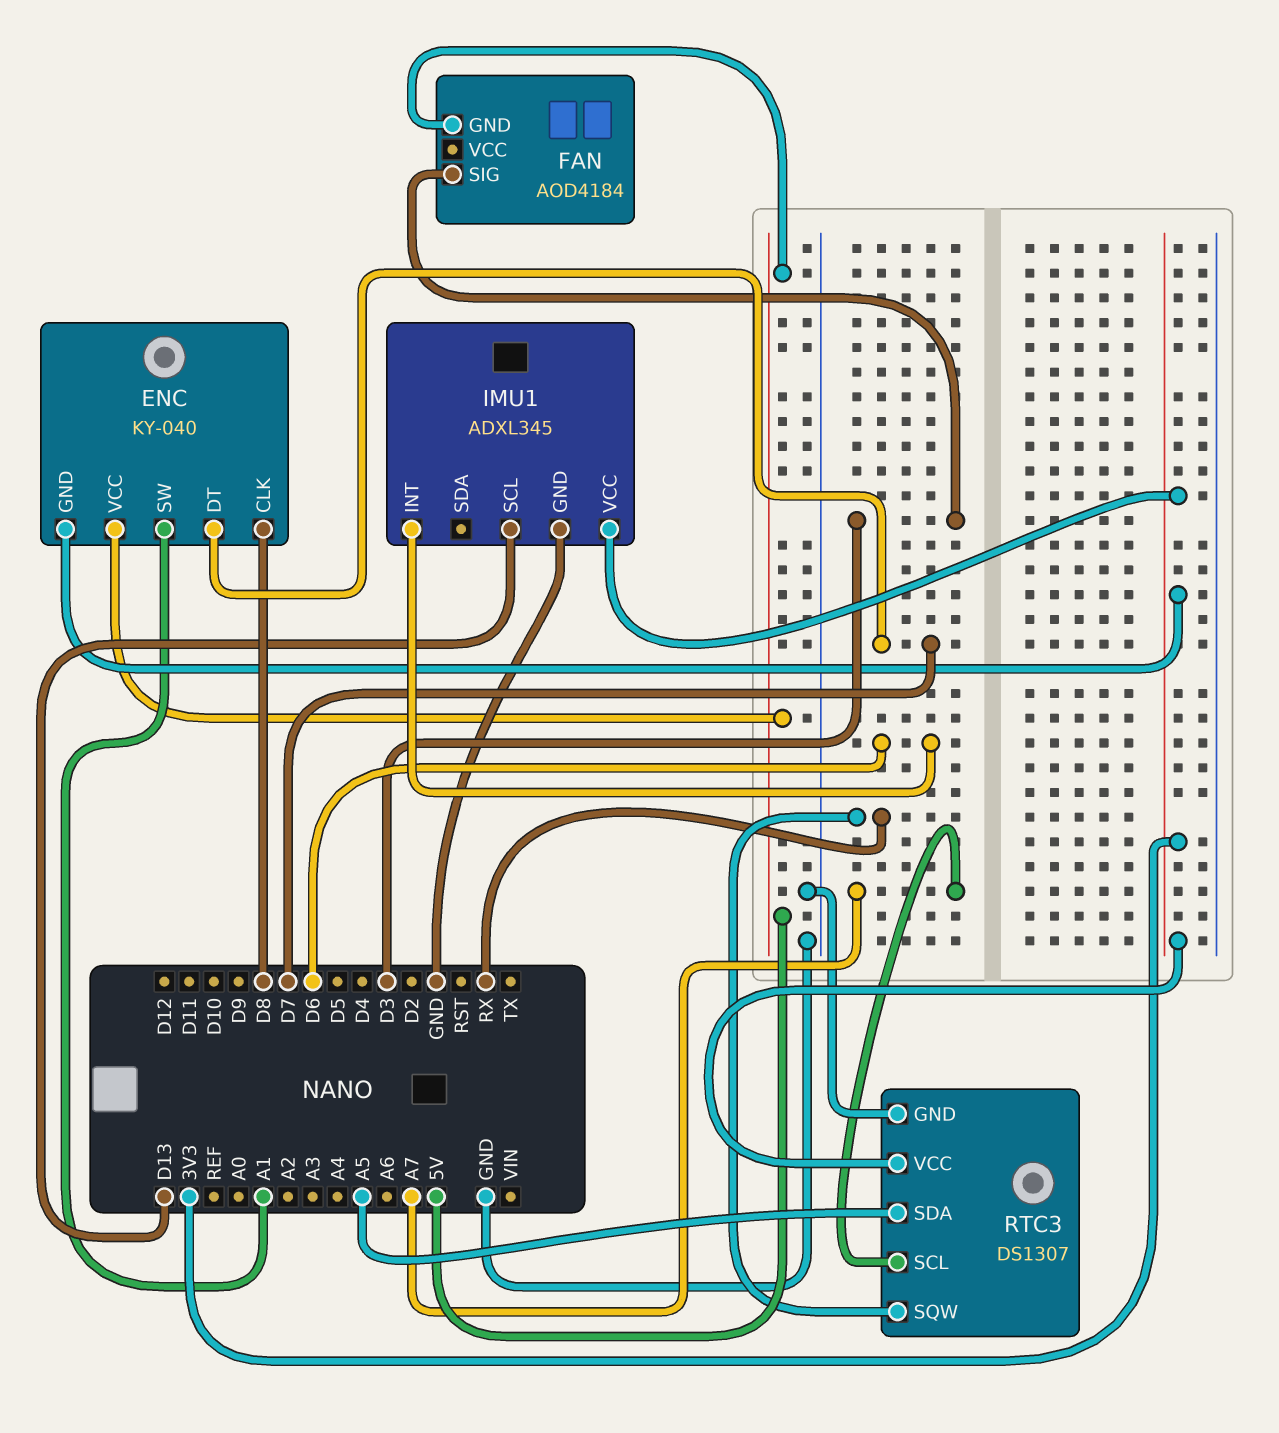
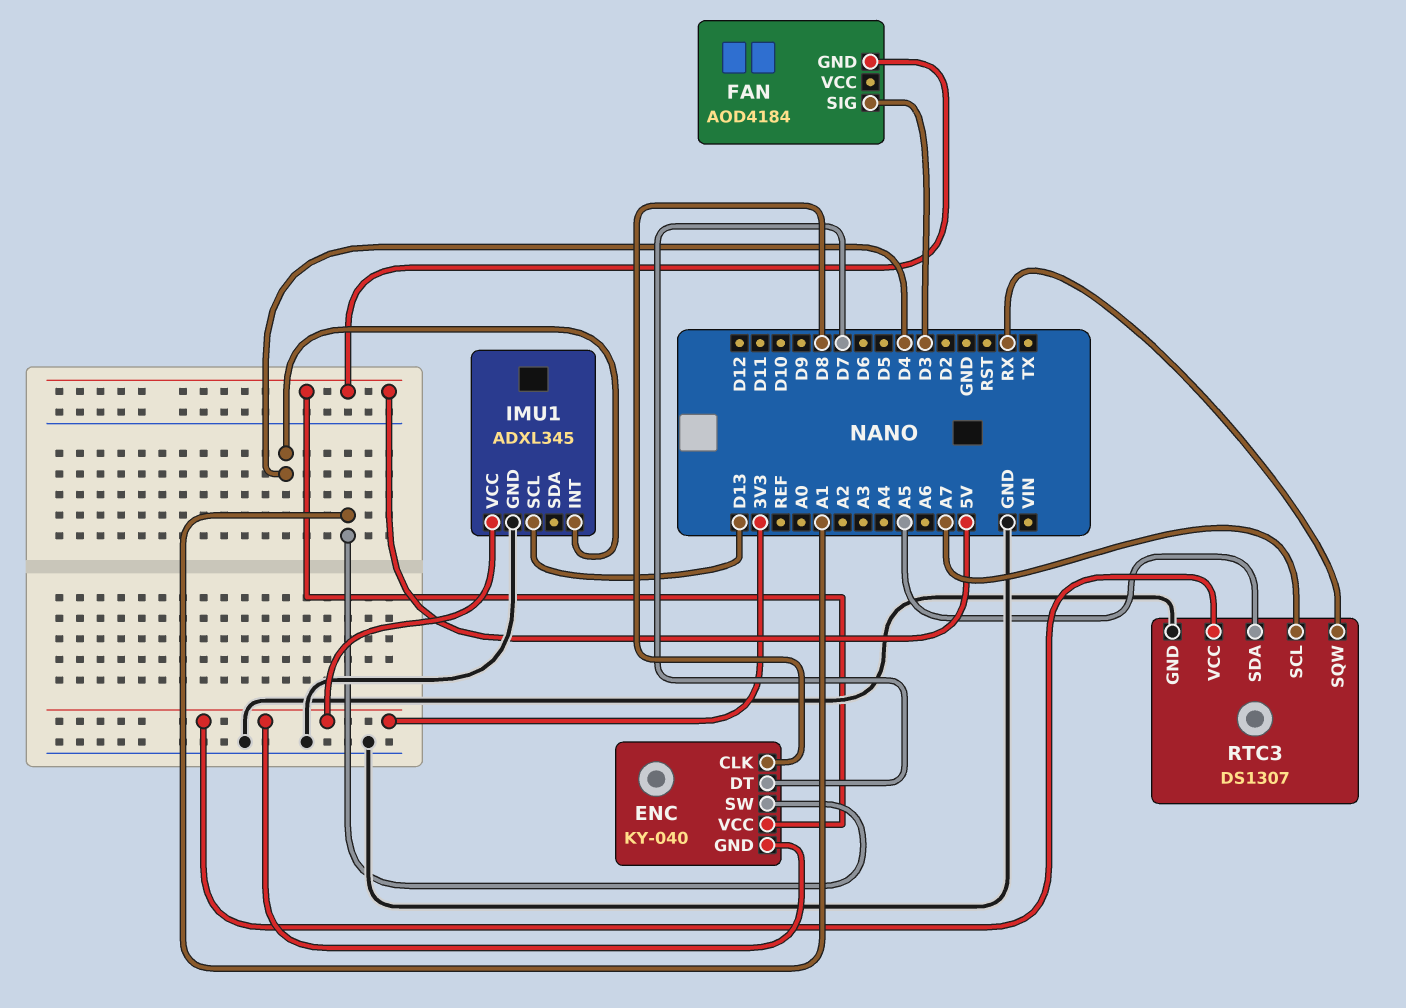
IMU1 pin INT: D6 -> D4

